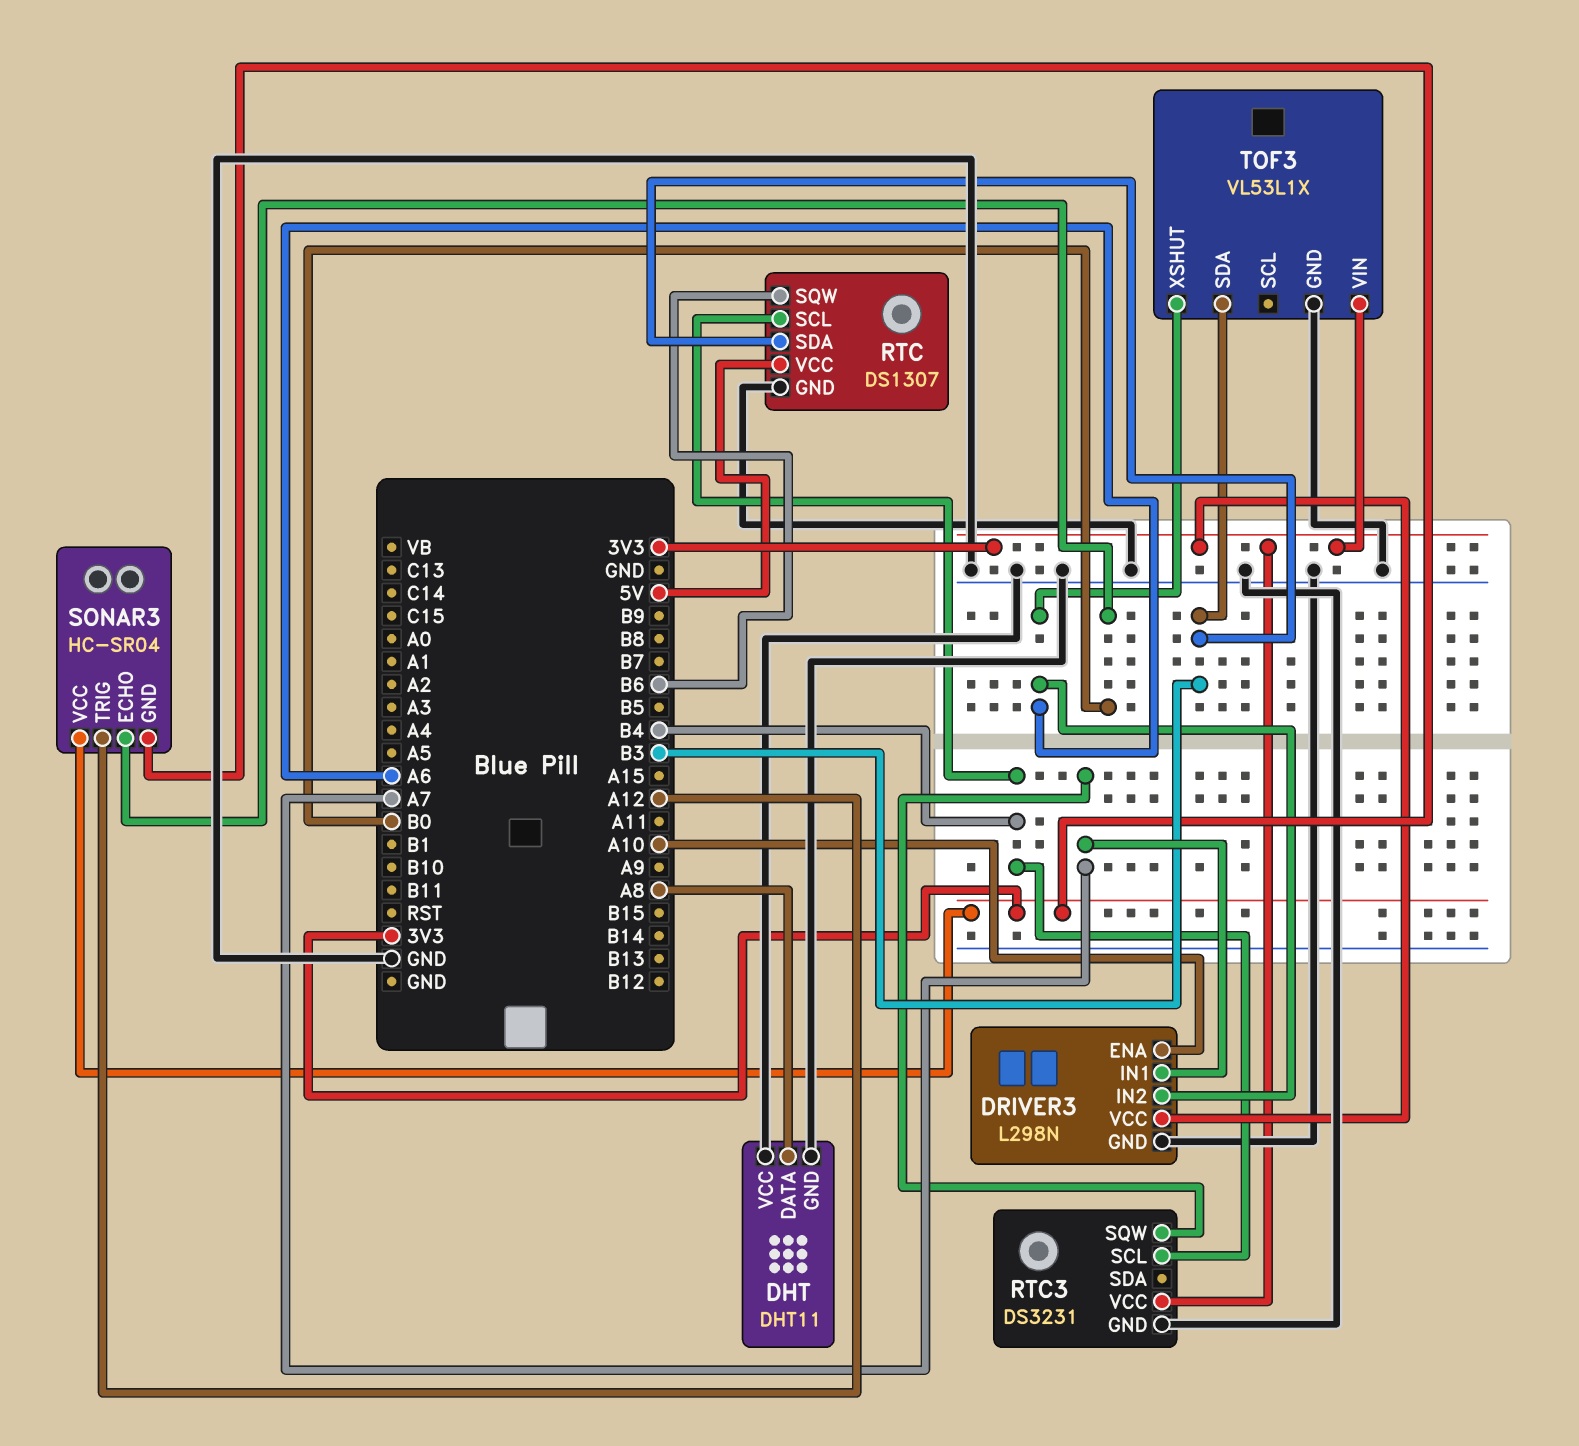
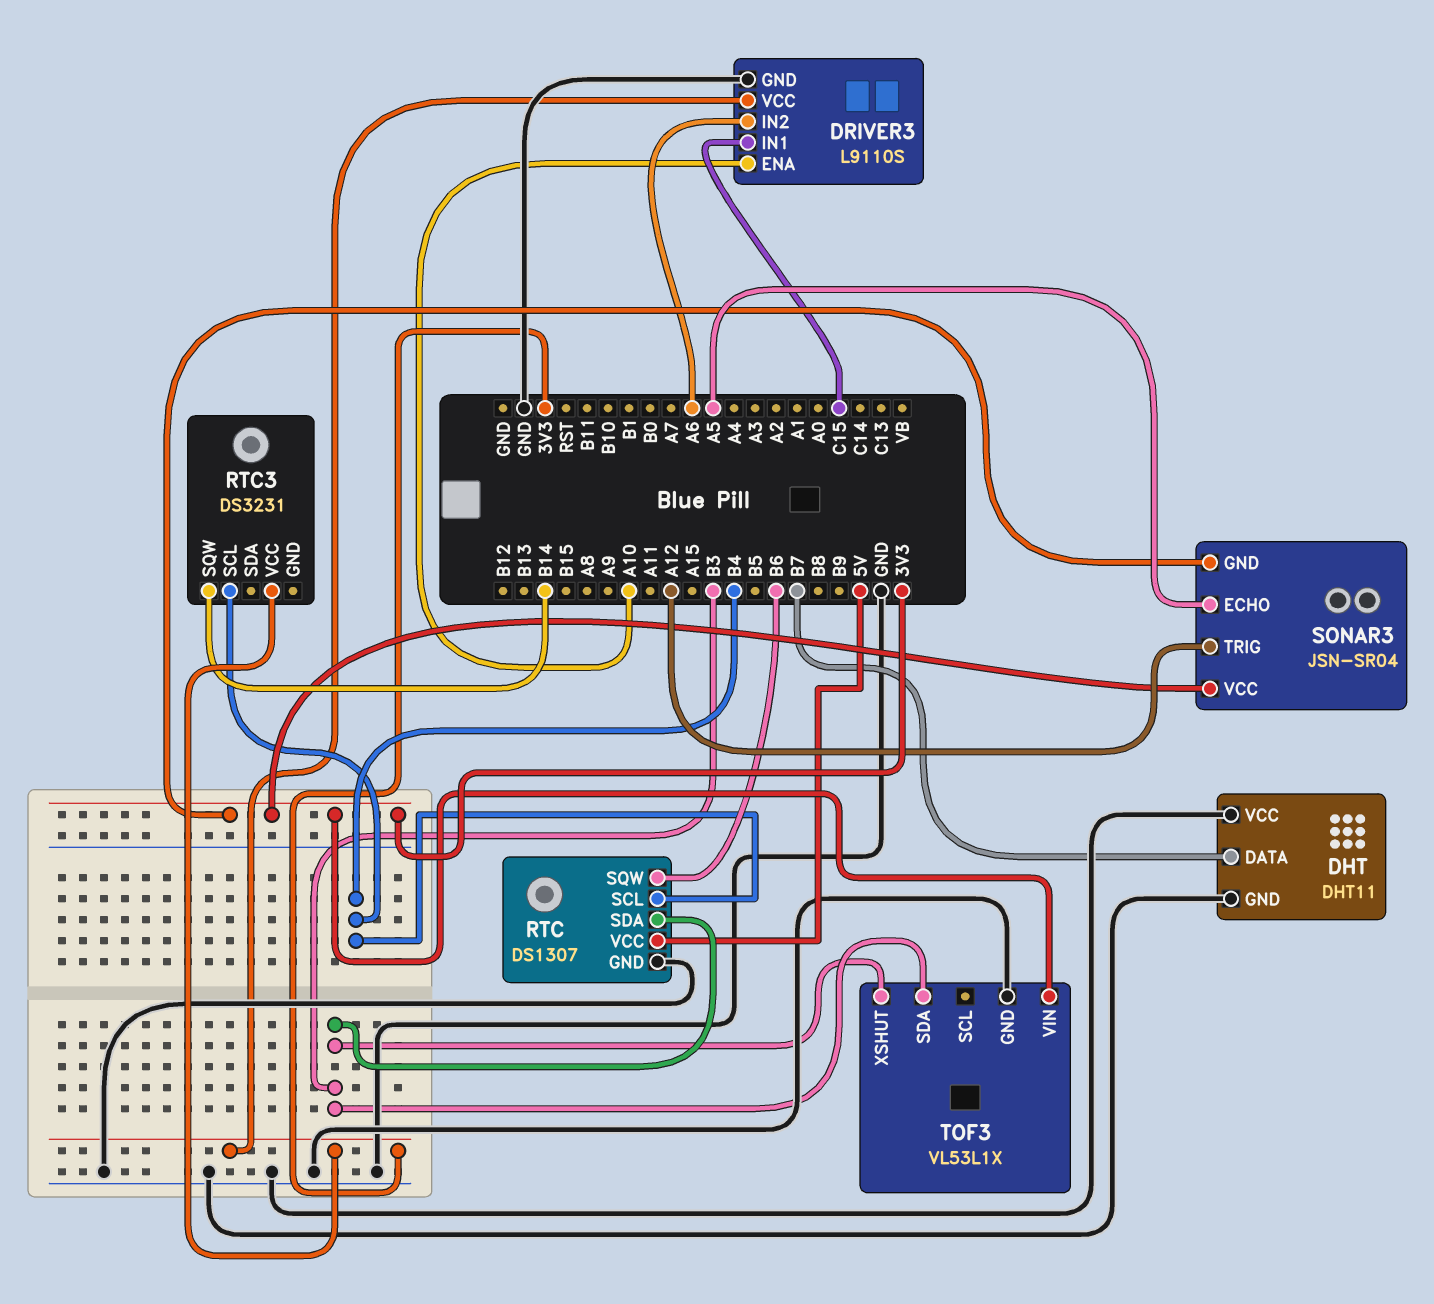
DHT pin DATA: A8 -> B7
DRIVER3: L298N -> L9110S
DRIVER3 pin IN1: A7 -> C15
RTC3 pin GND: GND -> none
RTC3 pin SQW: A7 -> B14
SONAR3: HC-SR04 -> JSN-SR04
SONAR3 pin ECHO: B0 -> A5
TOF3 pin XSHUT: A6 -> B3

